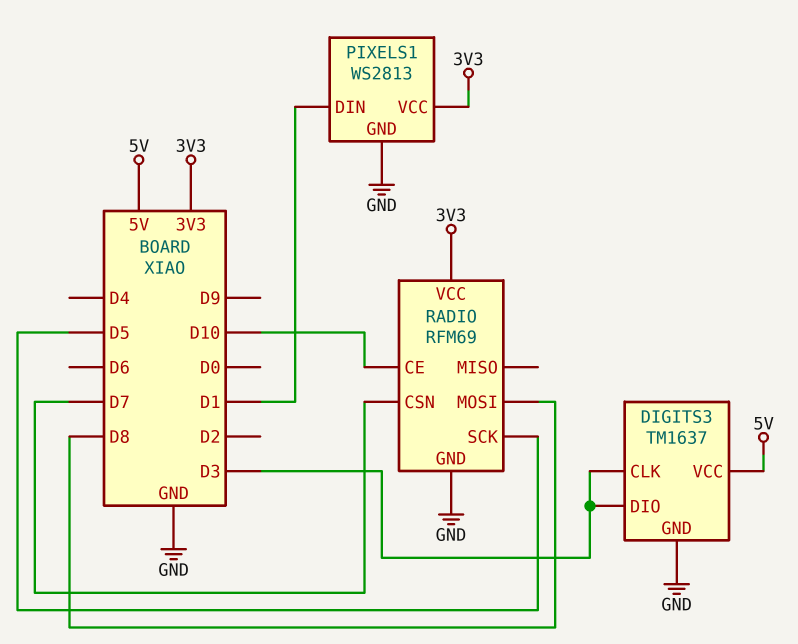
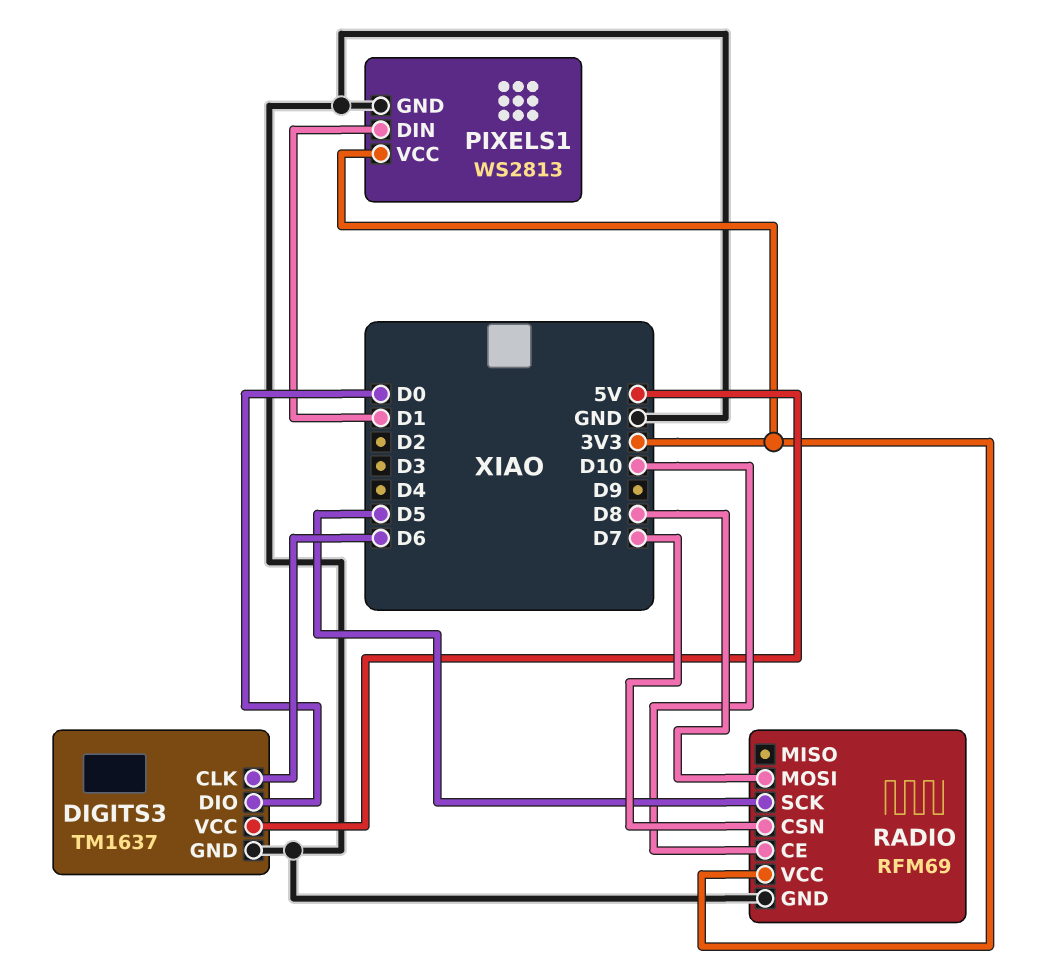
DIGITS3 pin CLK: D3 -> D6
DIGITS3 pin DIO: D3 -> D0

